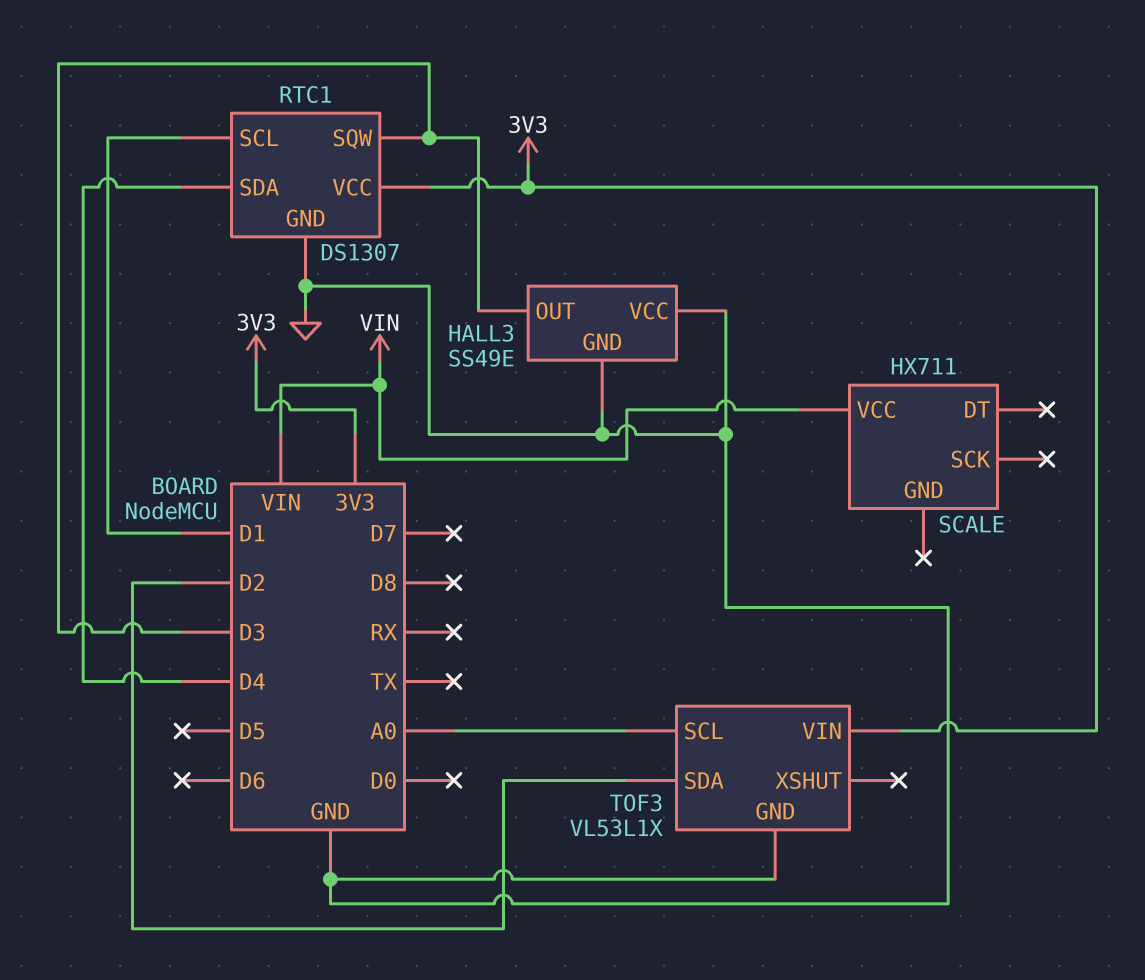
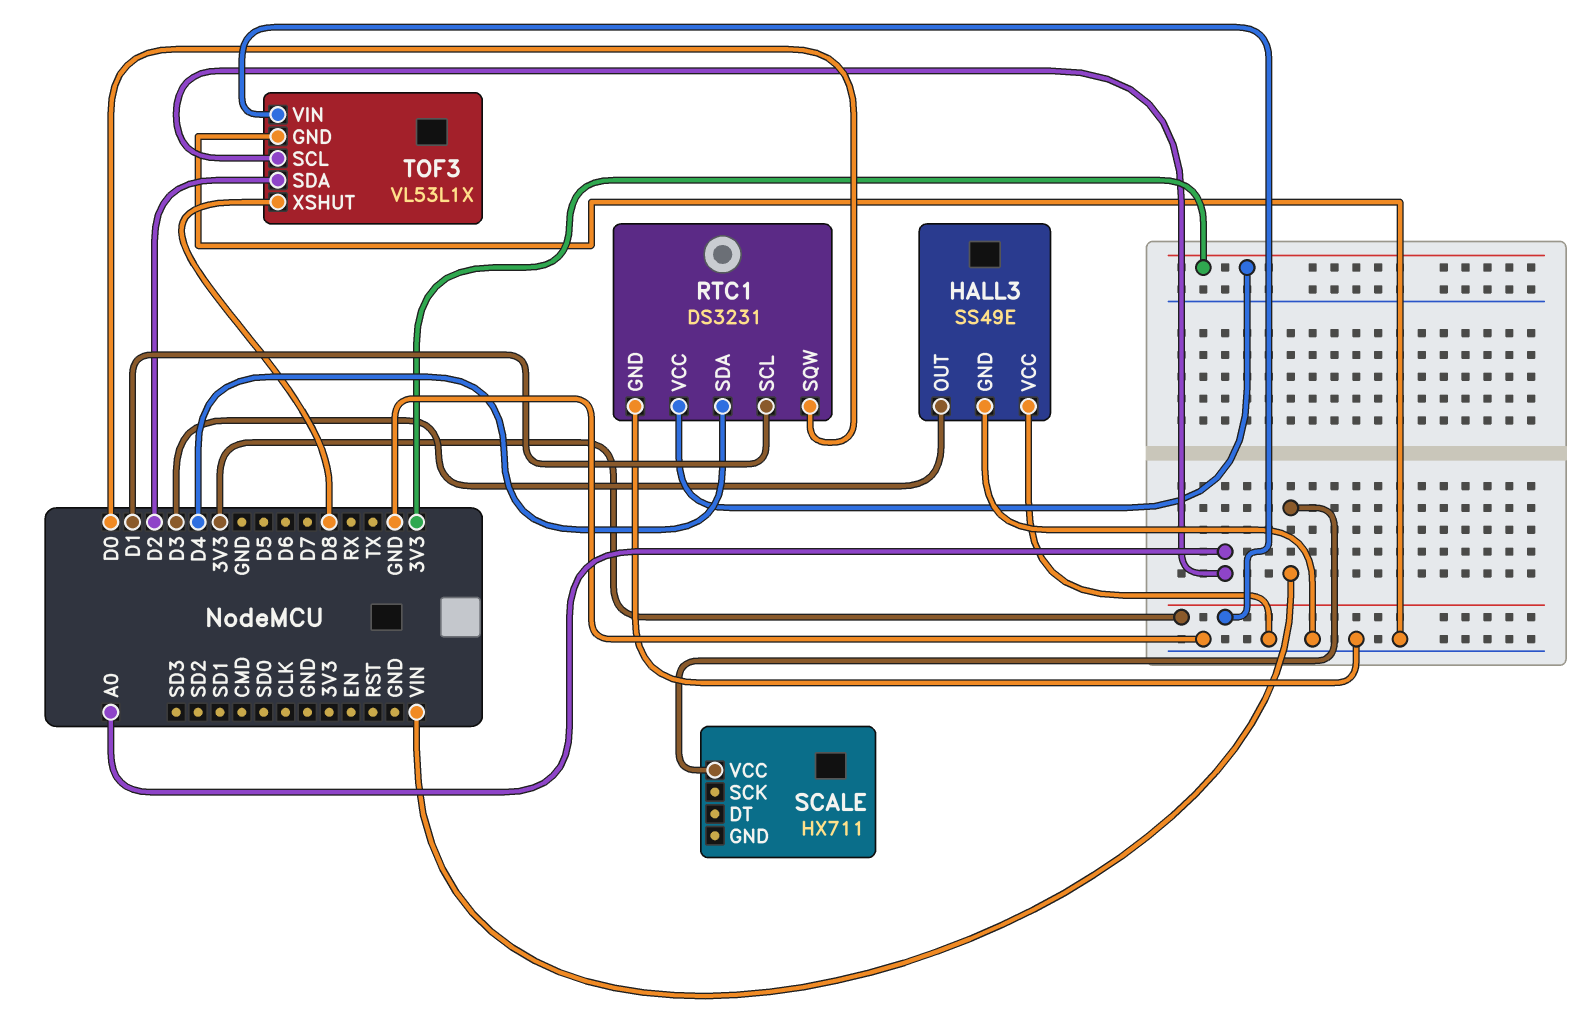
RTC1: DS1307 -> DS3231
RTC1 pin SQW: D3 -> D0
TOF3 pin XSHUT: none -> D8

